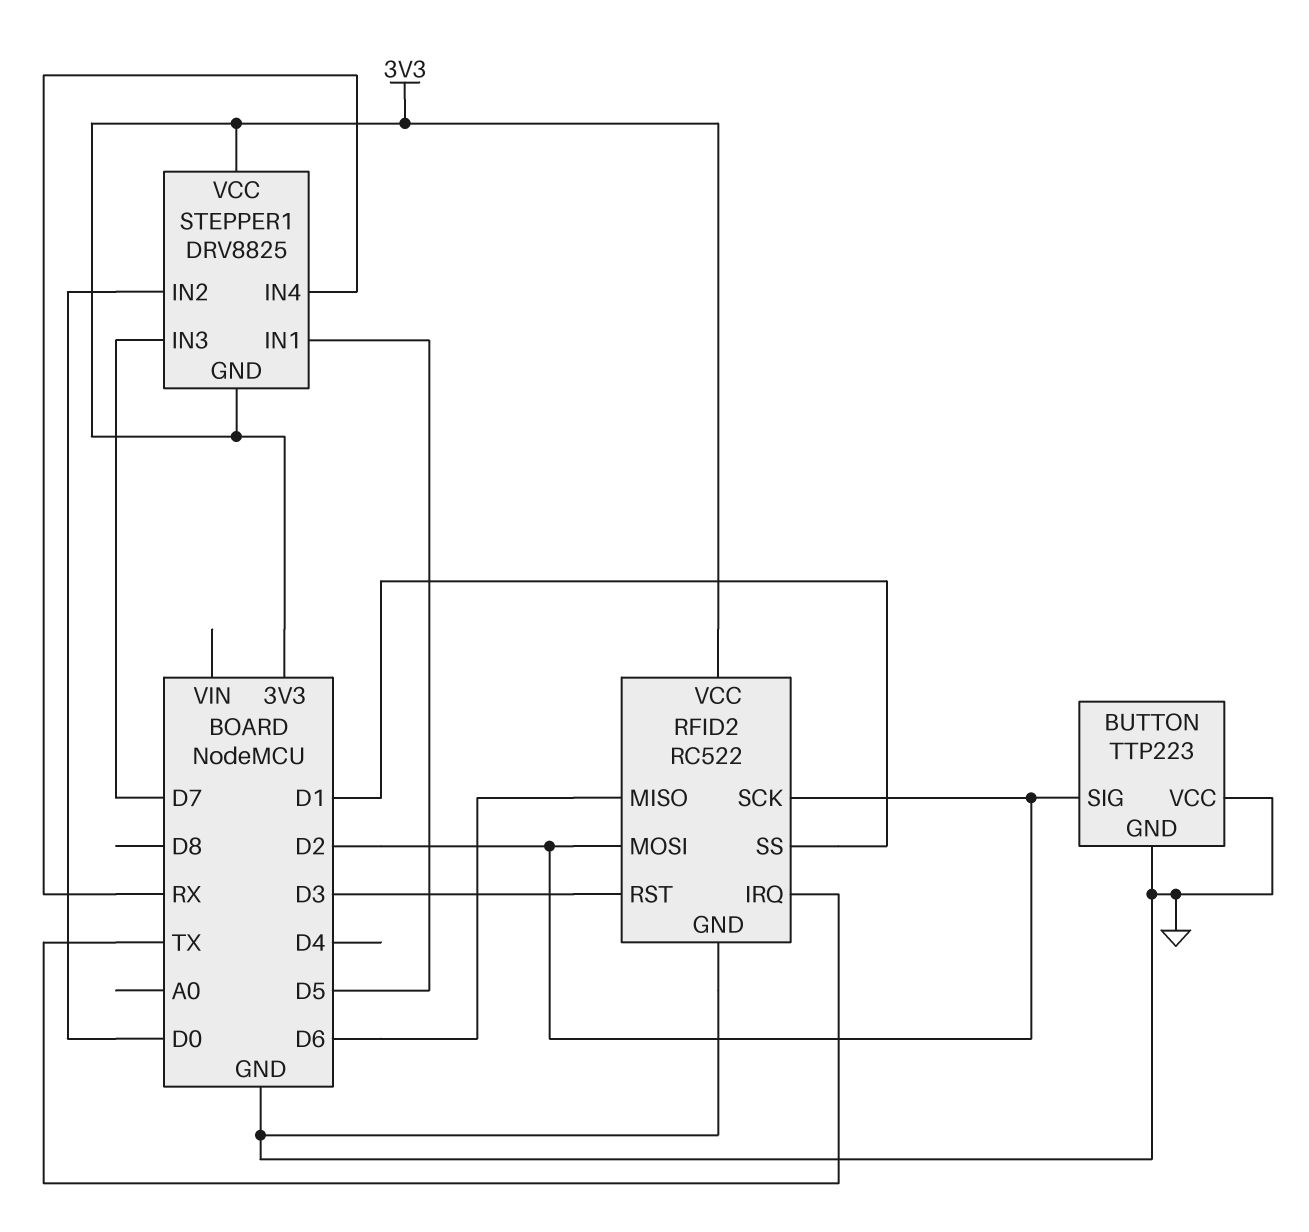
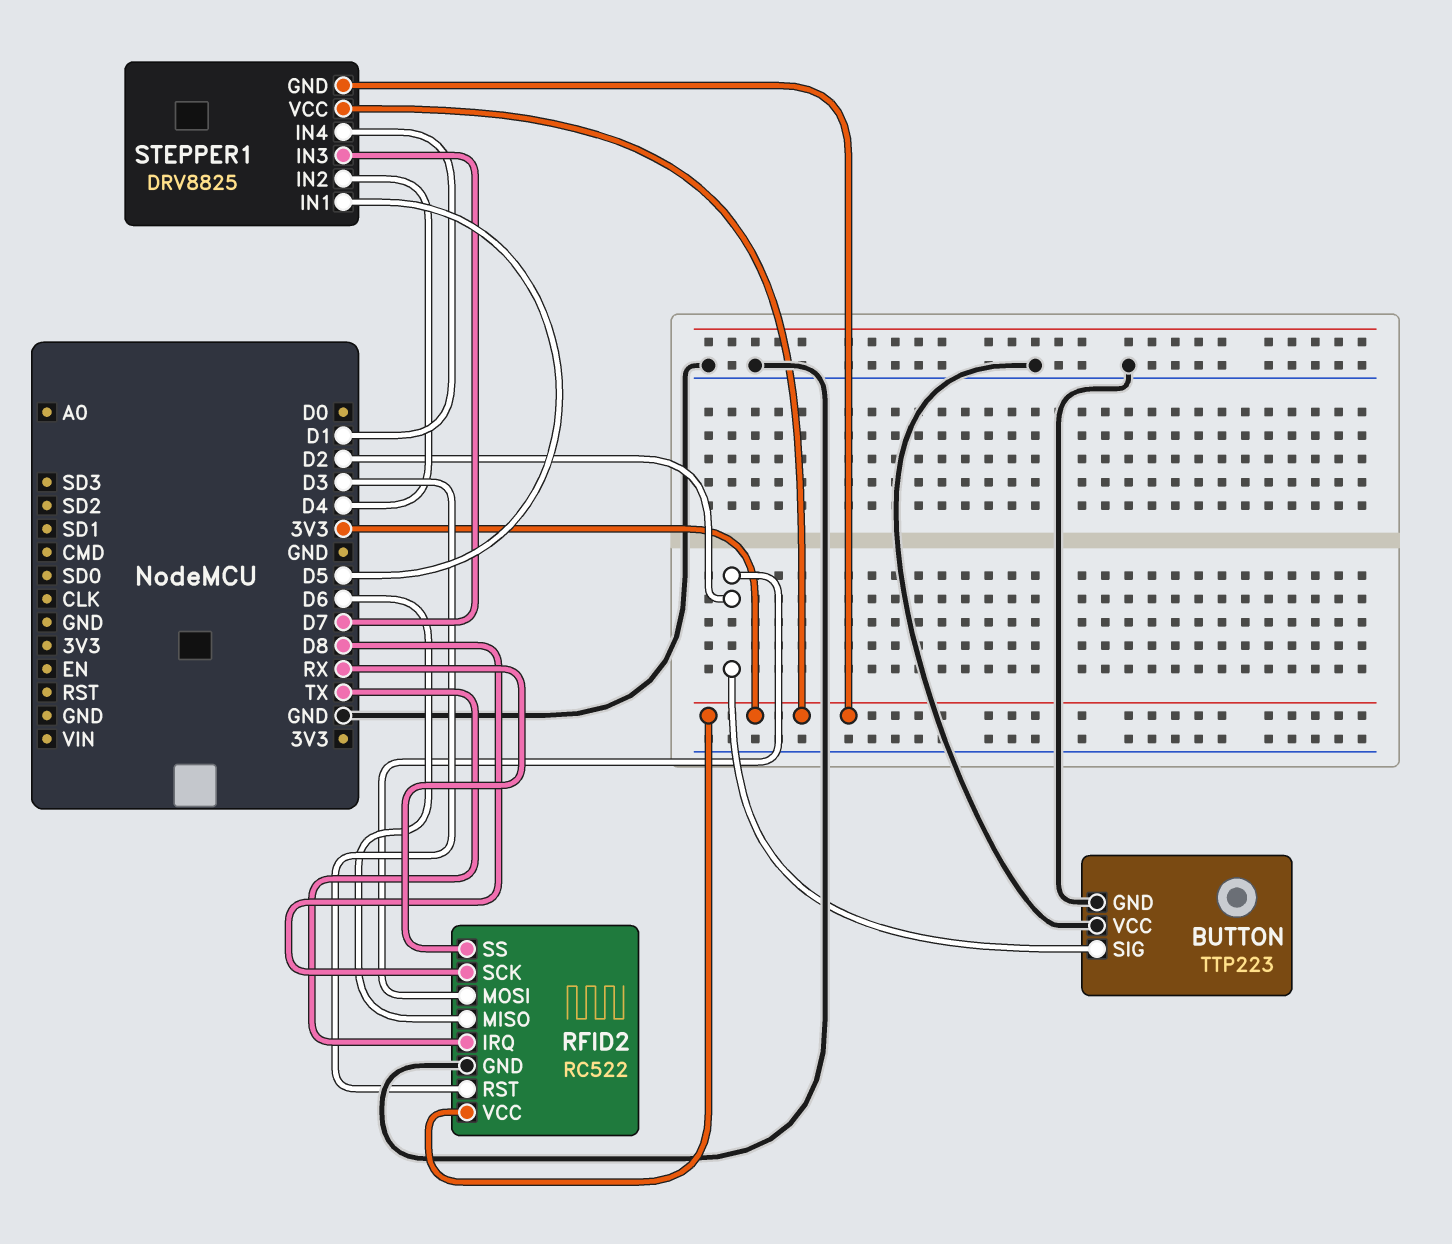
RFID2 pin SCK: D2 -> D8
RFID2 pin SS: D1 -> RX
STEPPER1 pin IN2: D0 -> D4
STEPPER1 pin IN4: RX -> D1

